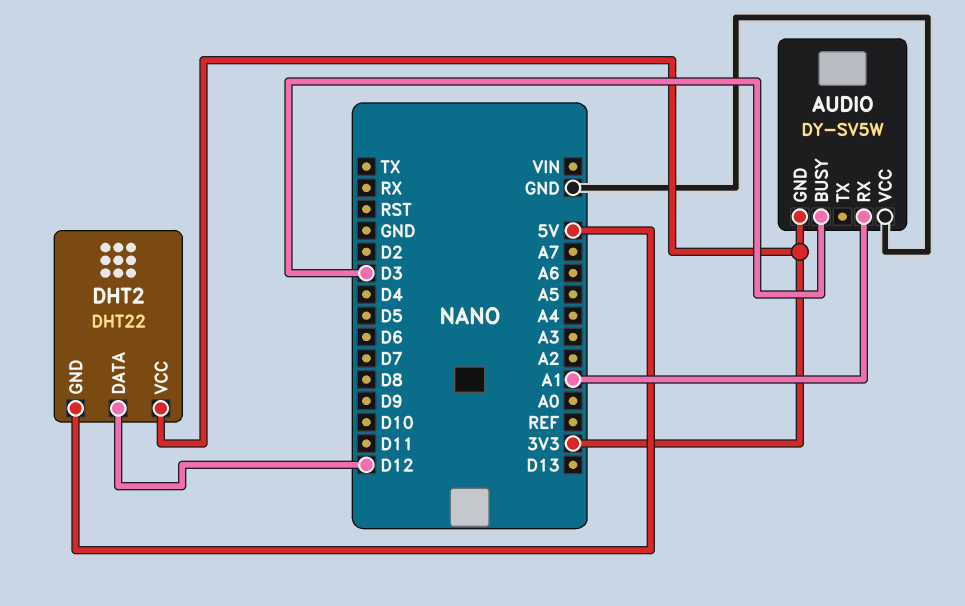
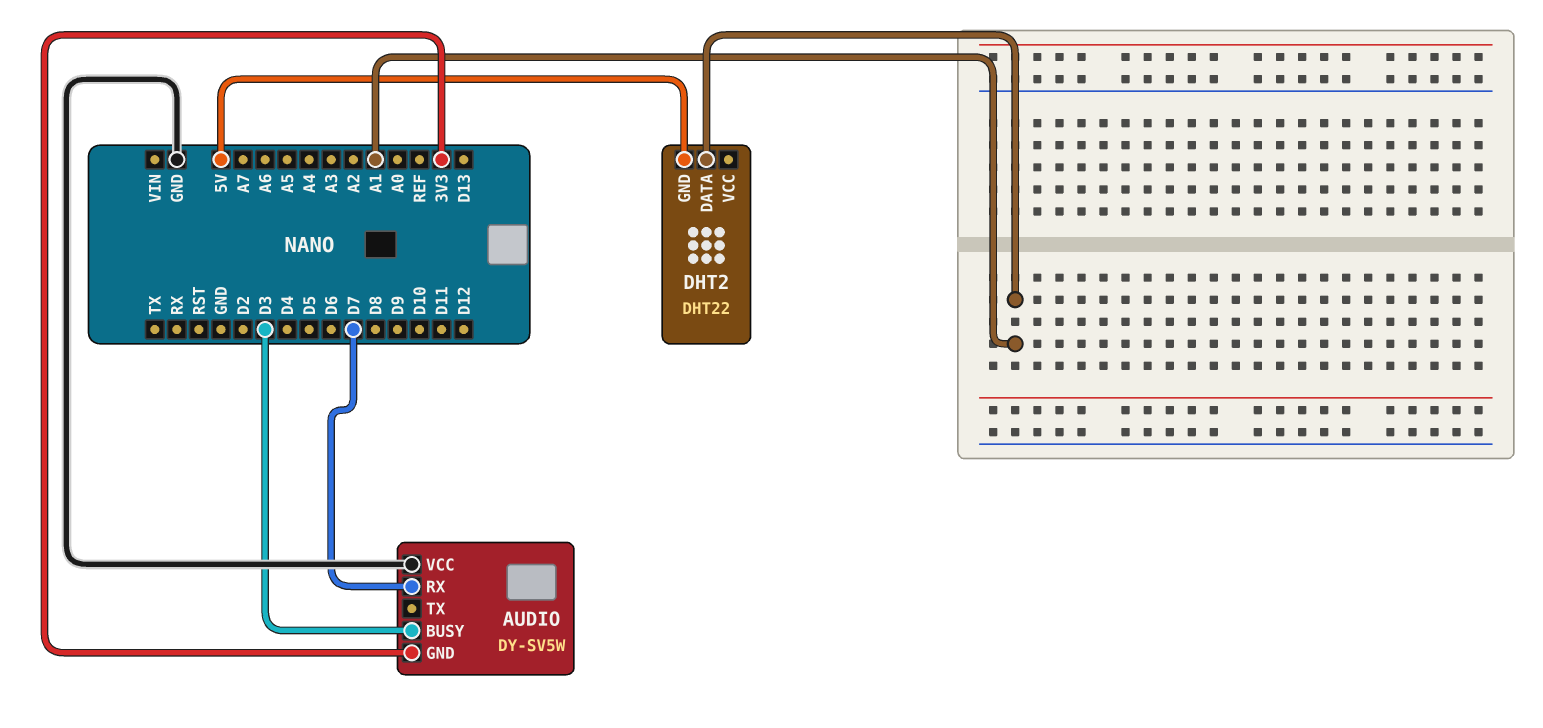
AUDIO pin RX: A1 -> D7
DHT2 pin DATA: D12 -> A1
DHT2 pin VCC: 3V3 -> none

